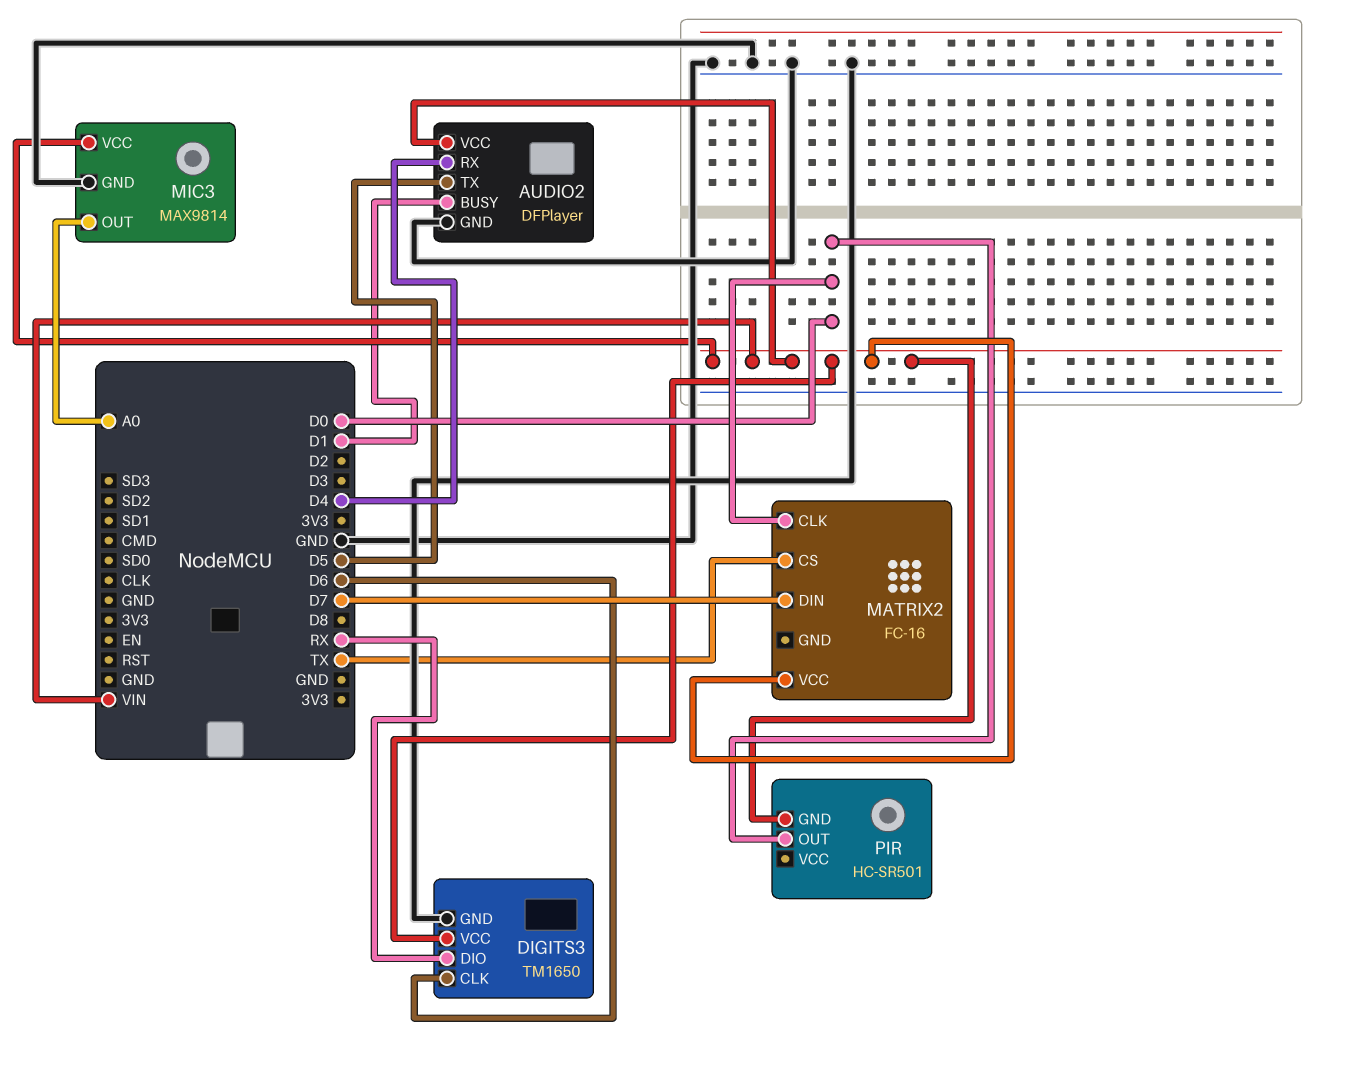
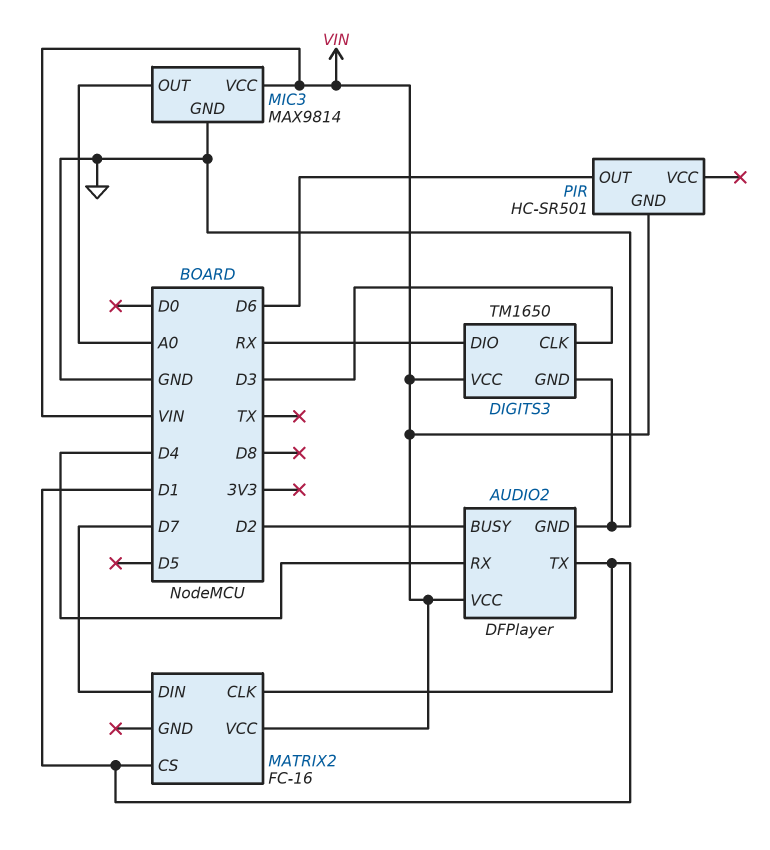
AUDIO2 pin BUSY: D1 -> D2
AUDIO2 pin TX: D5 -> D1
DIGITS3 pin CLK: D6 -> D3
MATRIX2 pin CLK: D0 -> D1
MATRIX2 pin CS: TX -> D1
PIR pin OUT: D0 -> D6

